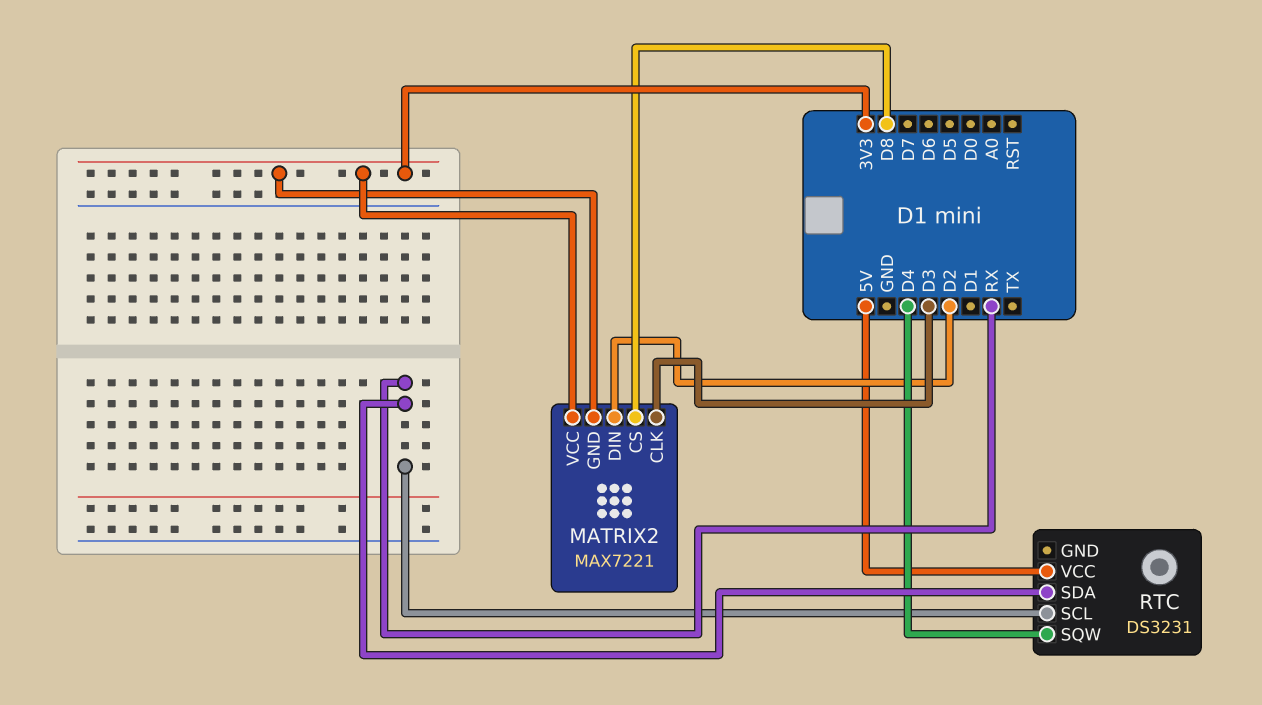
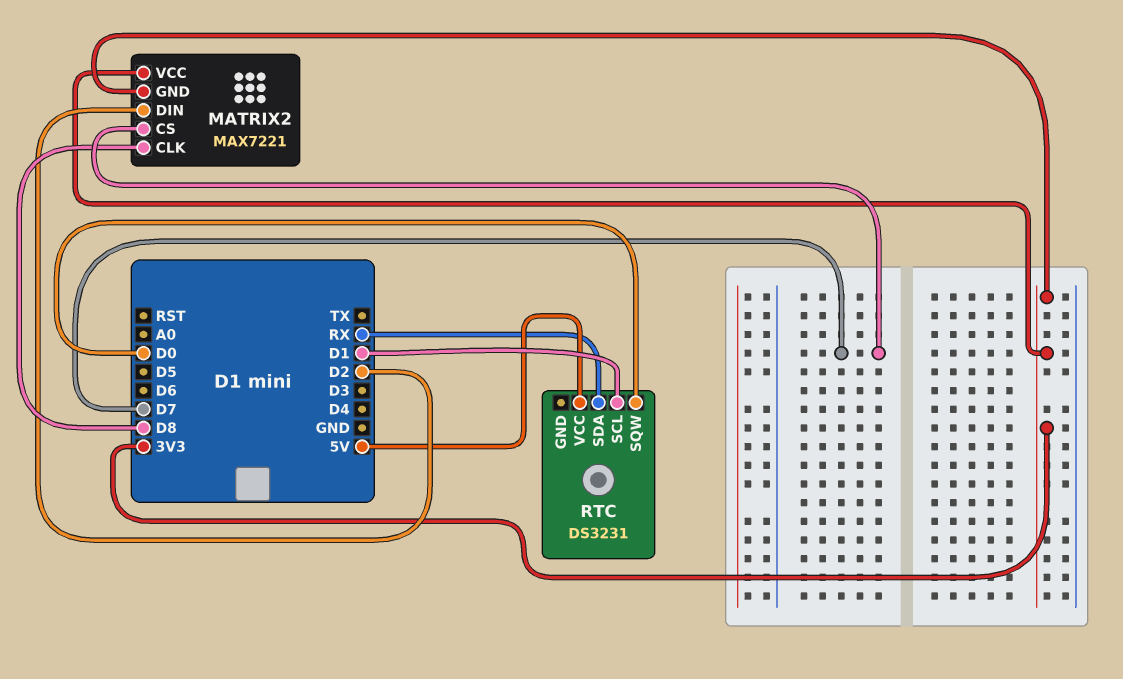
MATRIX2 pin CLK: D3 -> D8
MATRIX2 pin CS: D8 -> D7
RTC pin SCL: RX -> D1
RTC pin SQW: D4 -> D0

